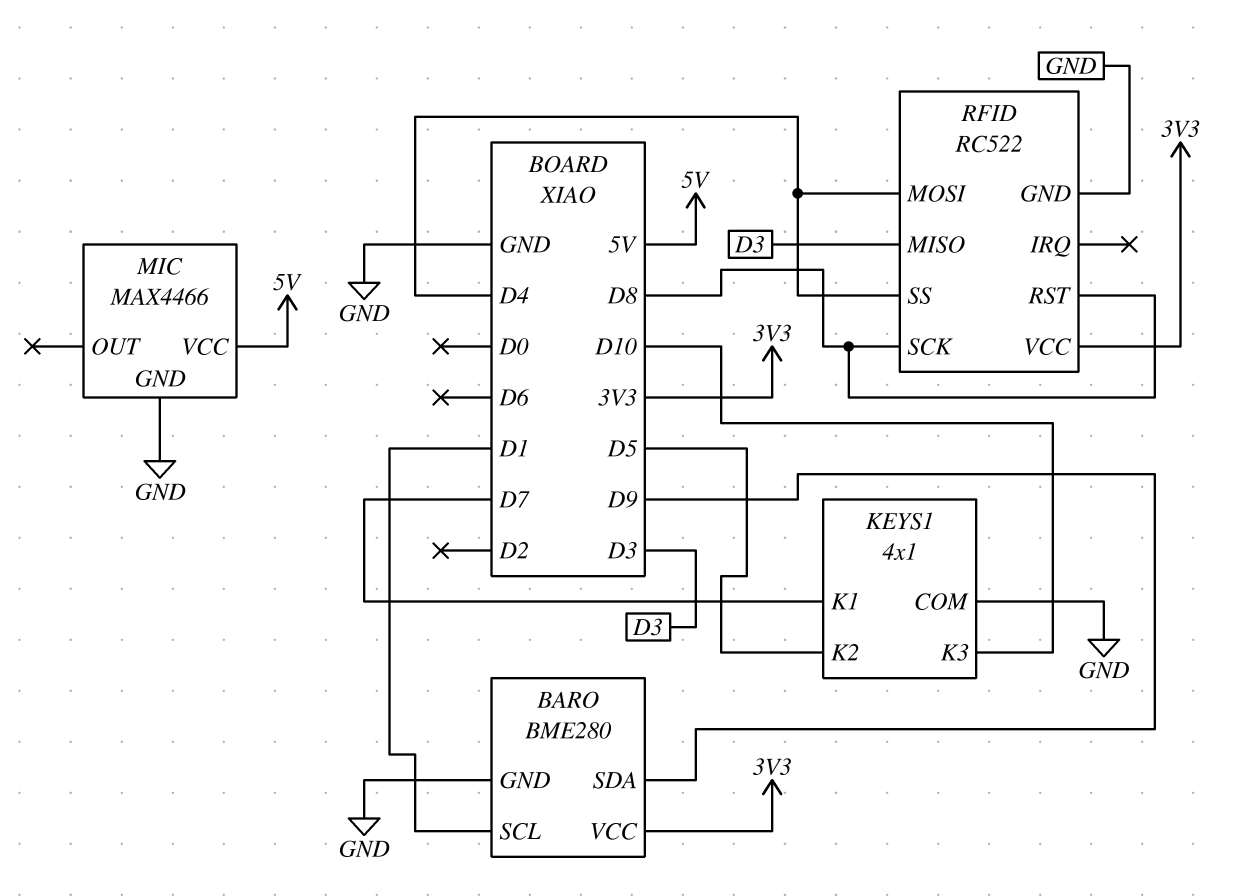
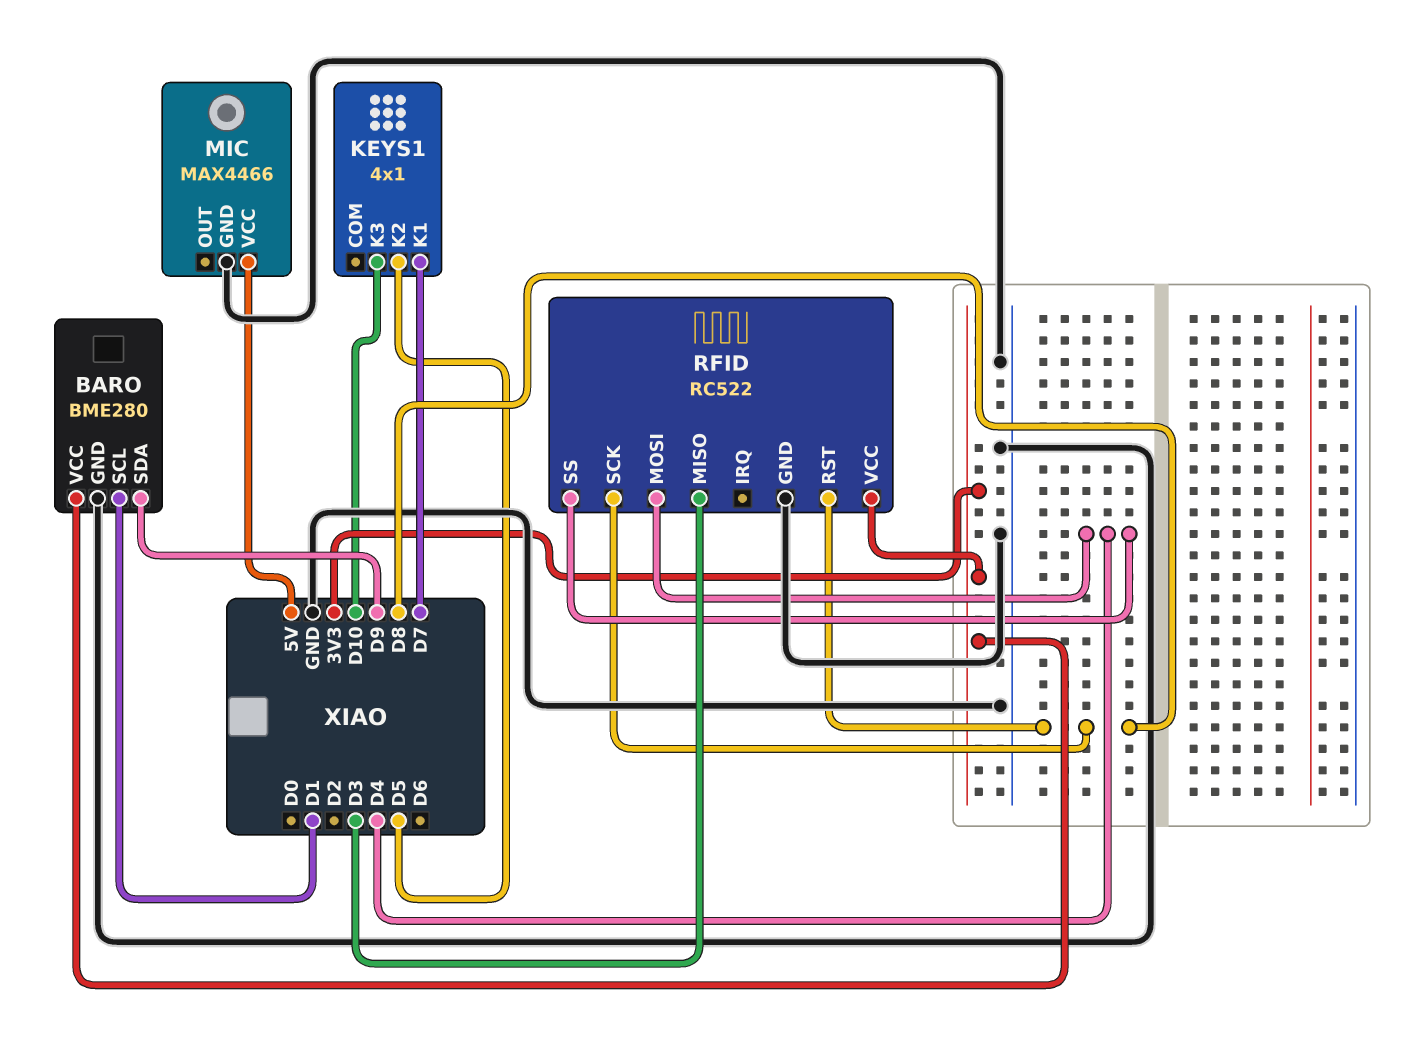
KEYS1 pin COM: GND -> none

